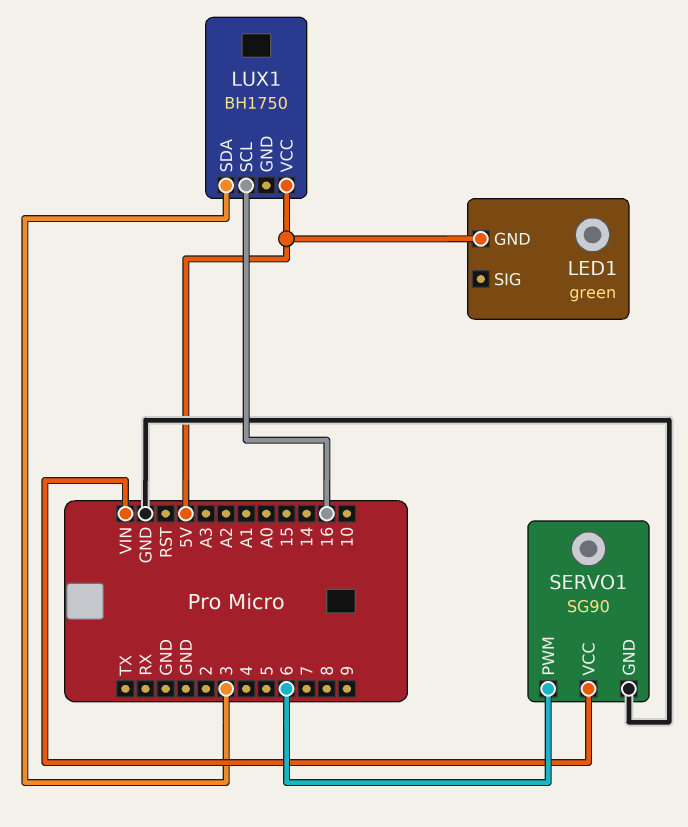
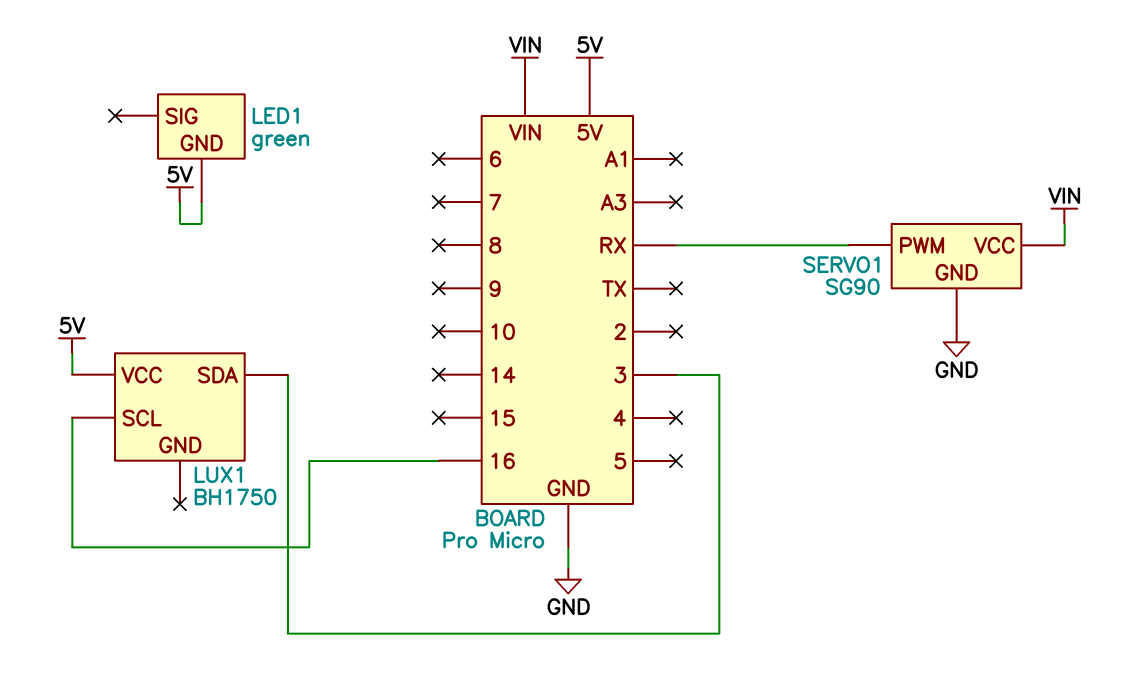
SERVO1 pin PWM: 6 -> RX

